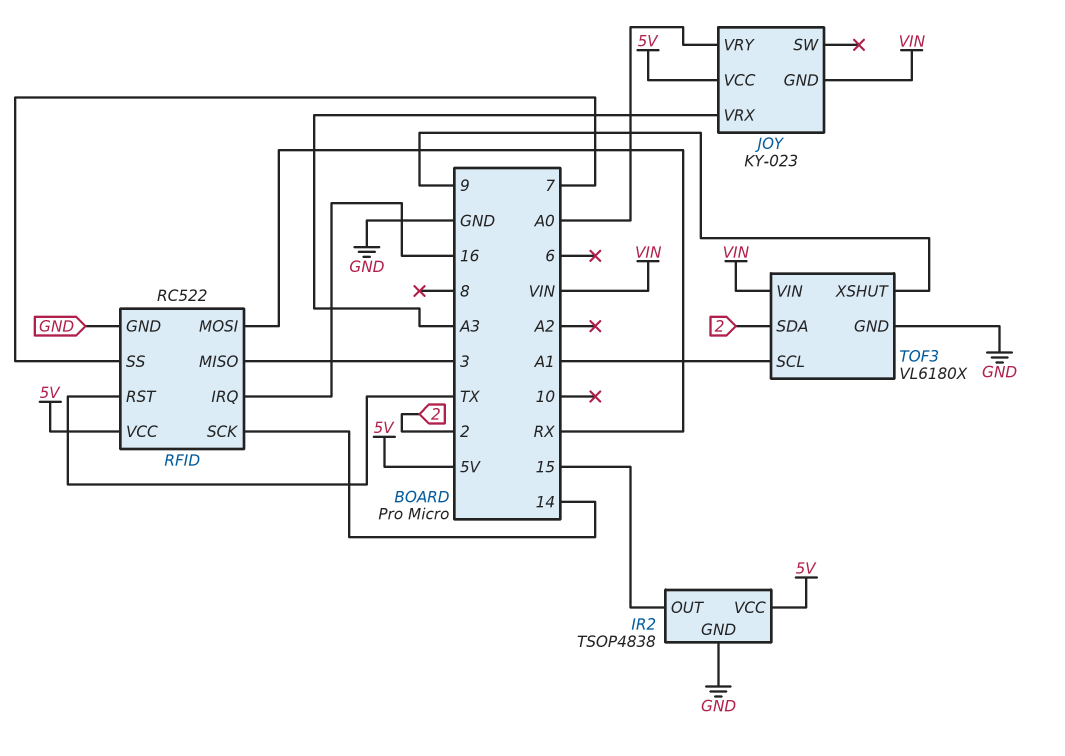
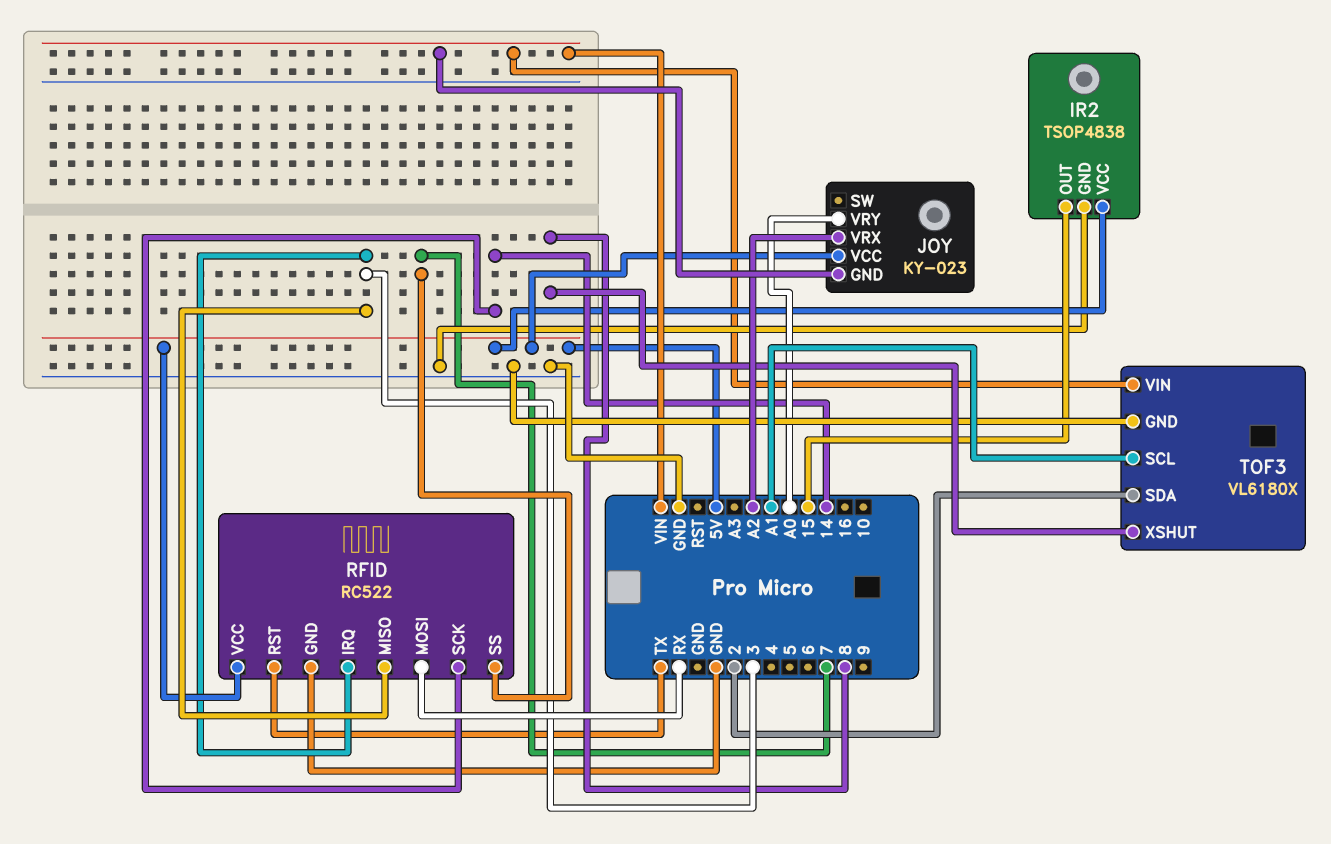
JOY pin VRX: A3 -> A2
RFID pin IRQ: 16 -> 3
TOF3 pin XSHUT: 9 -> 8

